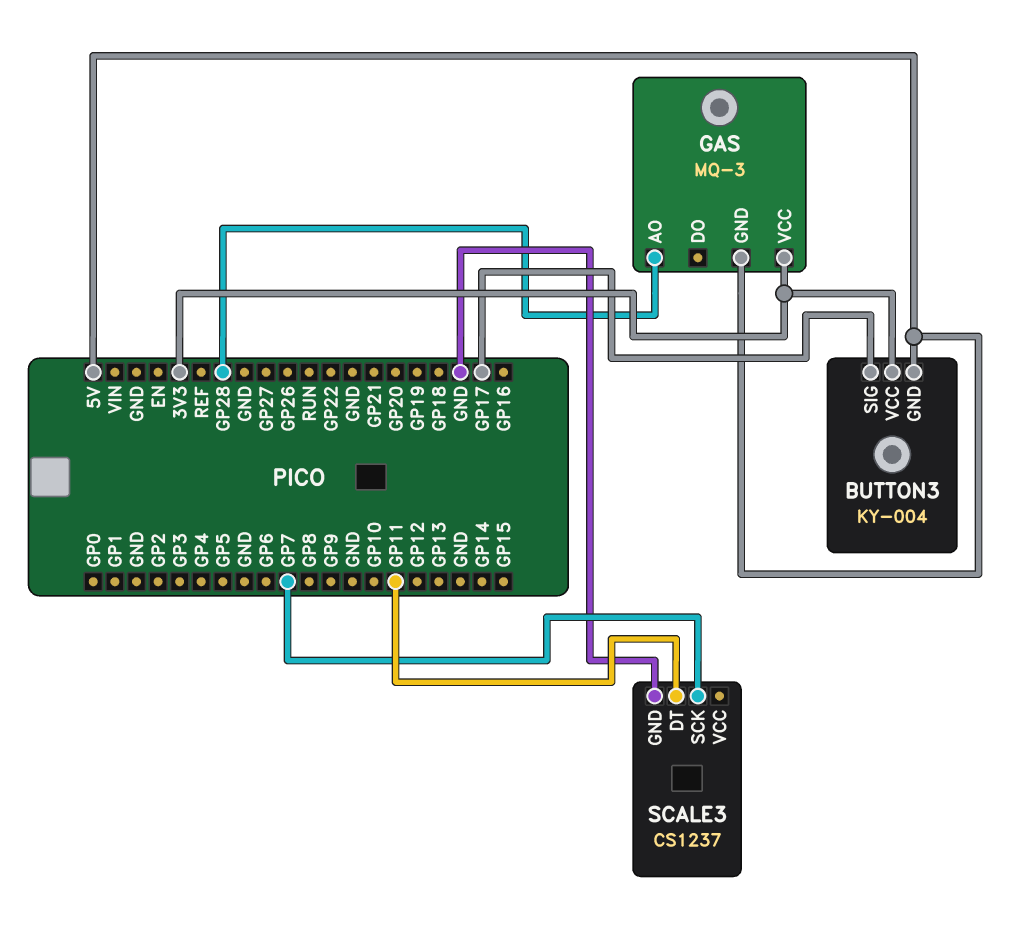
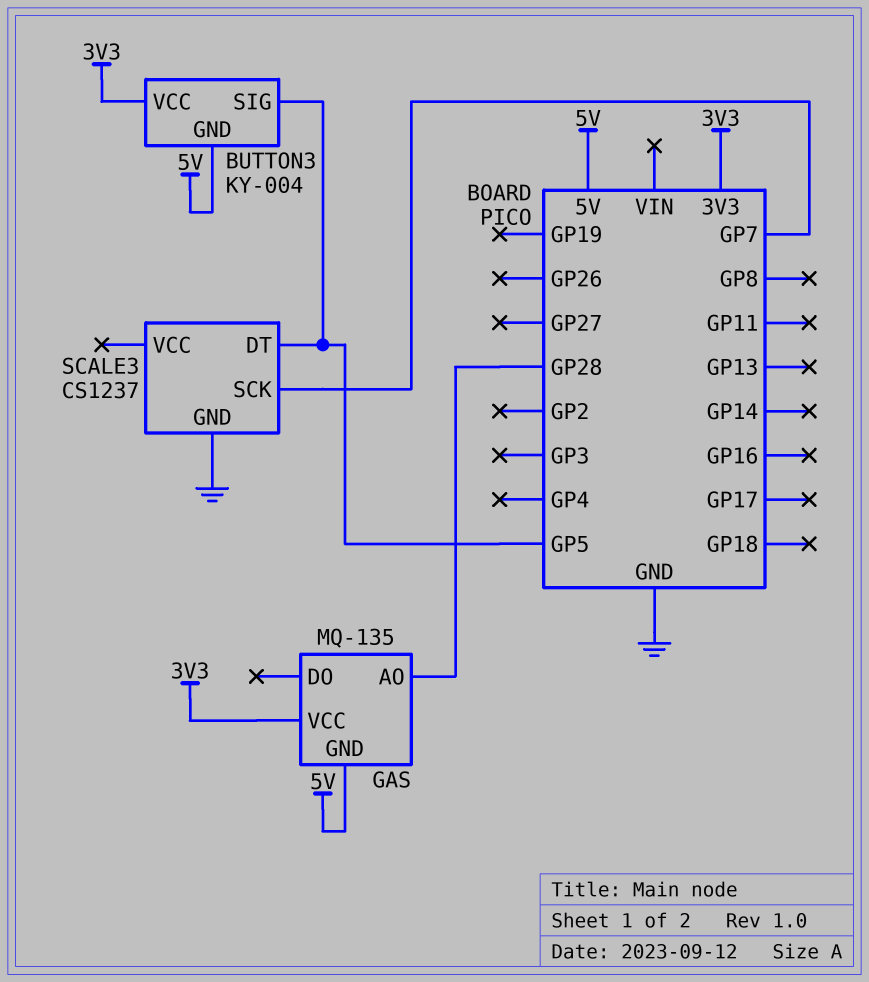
BUTTON3 pin SIG: GP17 -> GP5
GAS: MQ-3 -> MQ-135
SCALE3 pin DT: GP11 -> GP5

